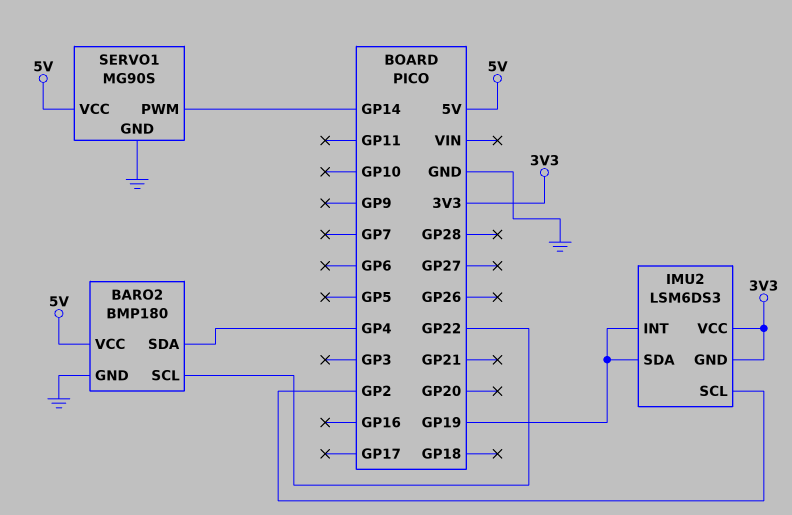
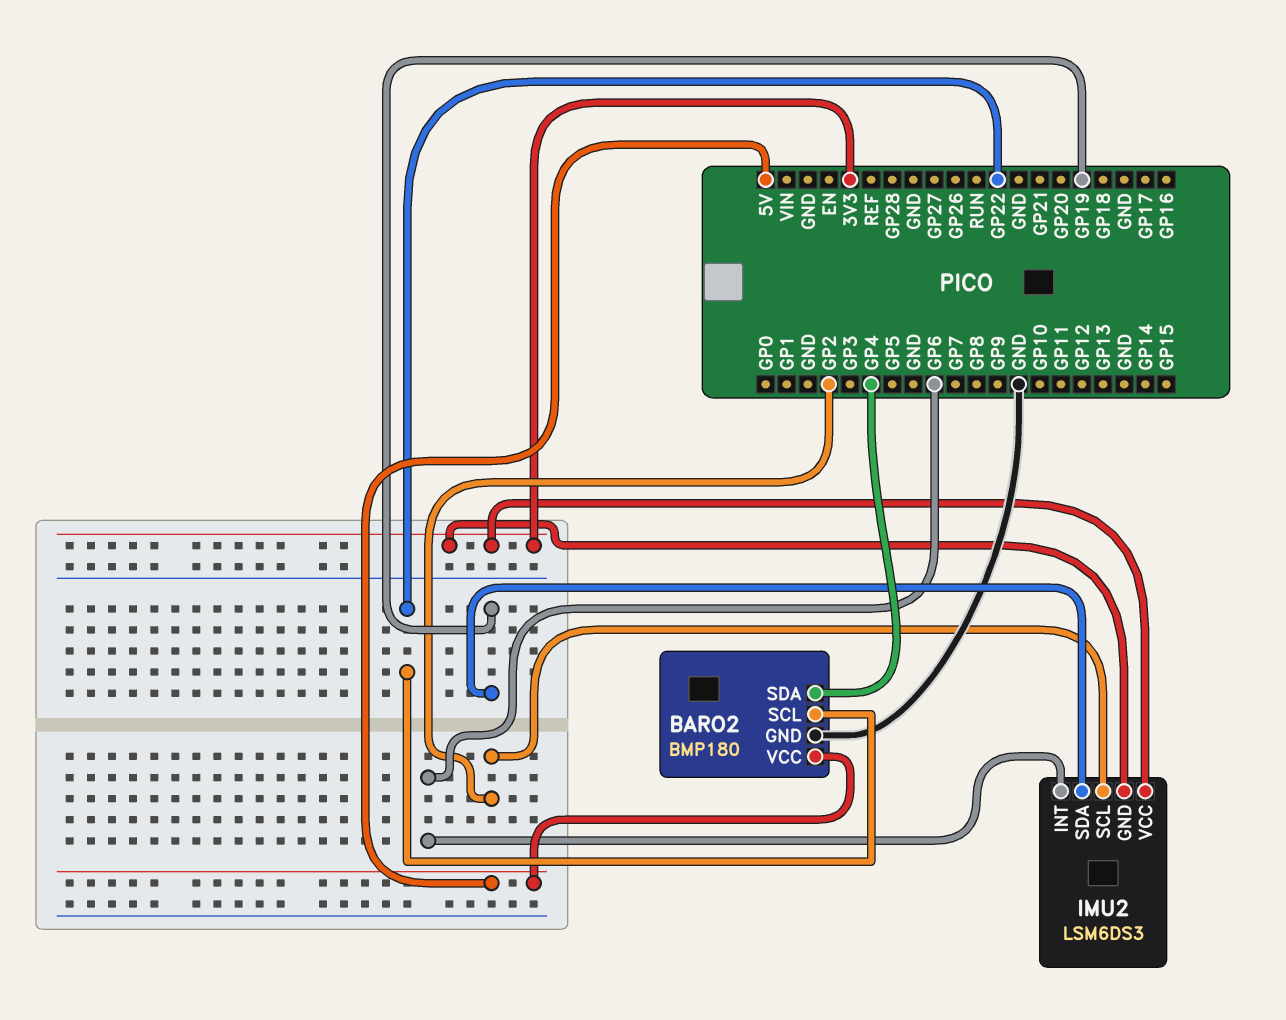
IMU2 pin INT: GP19 -> GP6
SERVO1: MG90S -> none
SERVO1 pin GND: GND -> none
SERVO1 pin PWM: GP14 -> none
SERVO1 pin VCC: 5V -> none

